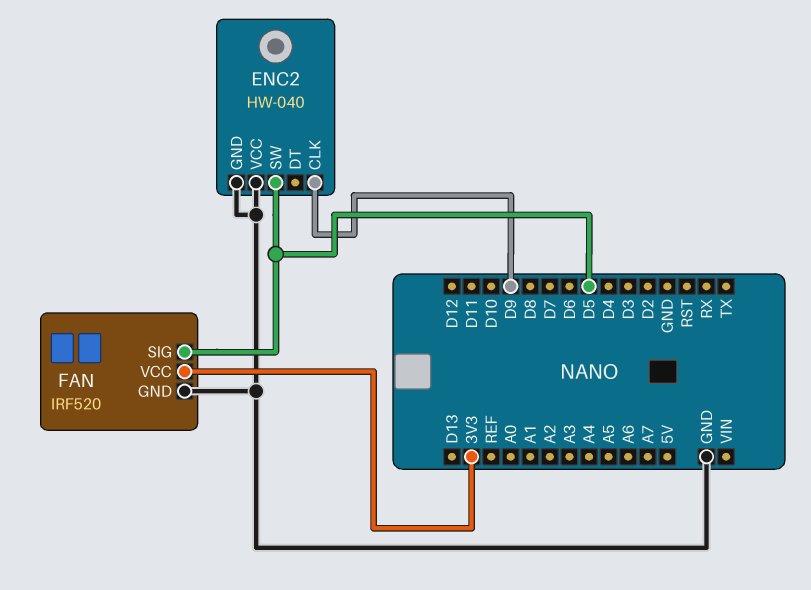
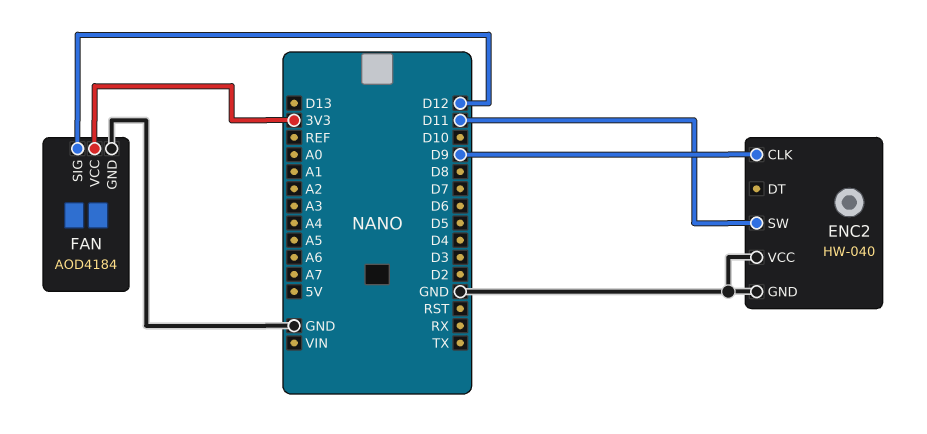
ENC2 pin SW: D5 -> D11
FAN: IRF520 -> AOD4184
FAN pin SIG: D5 -> D12

